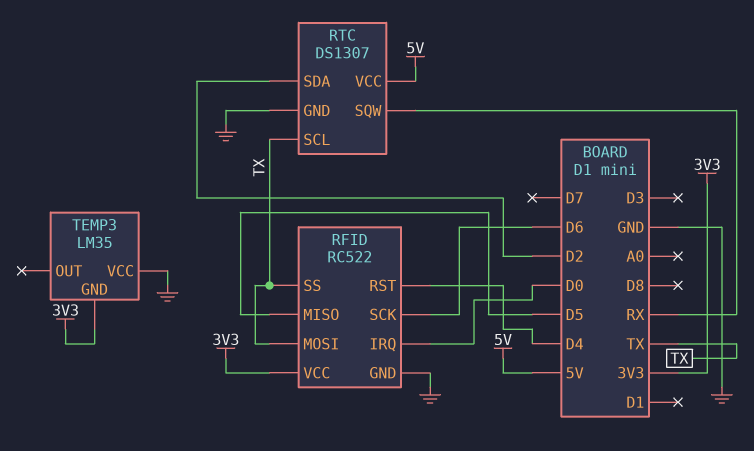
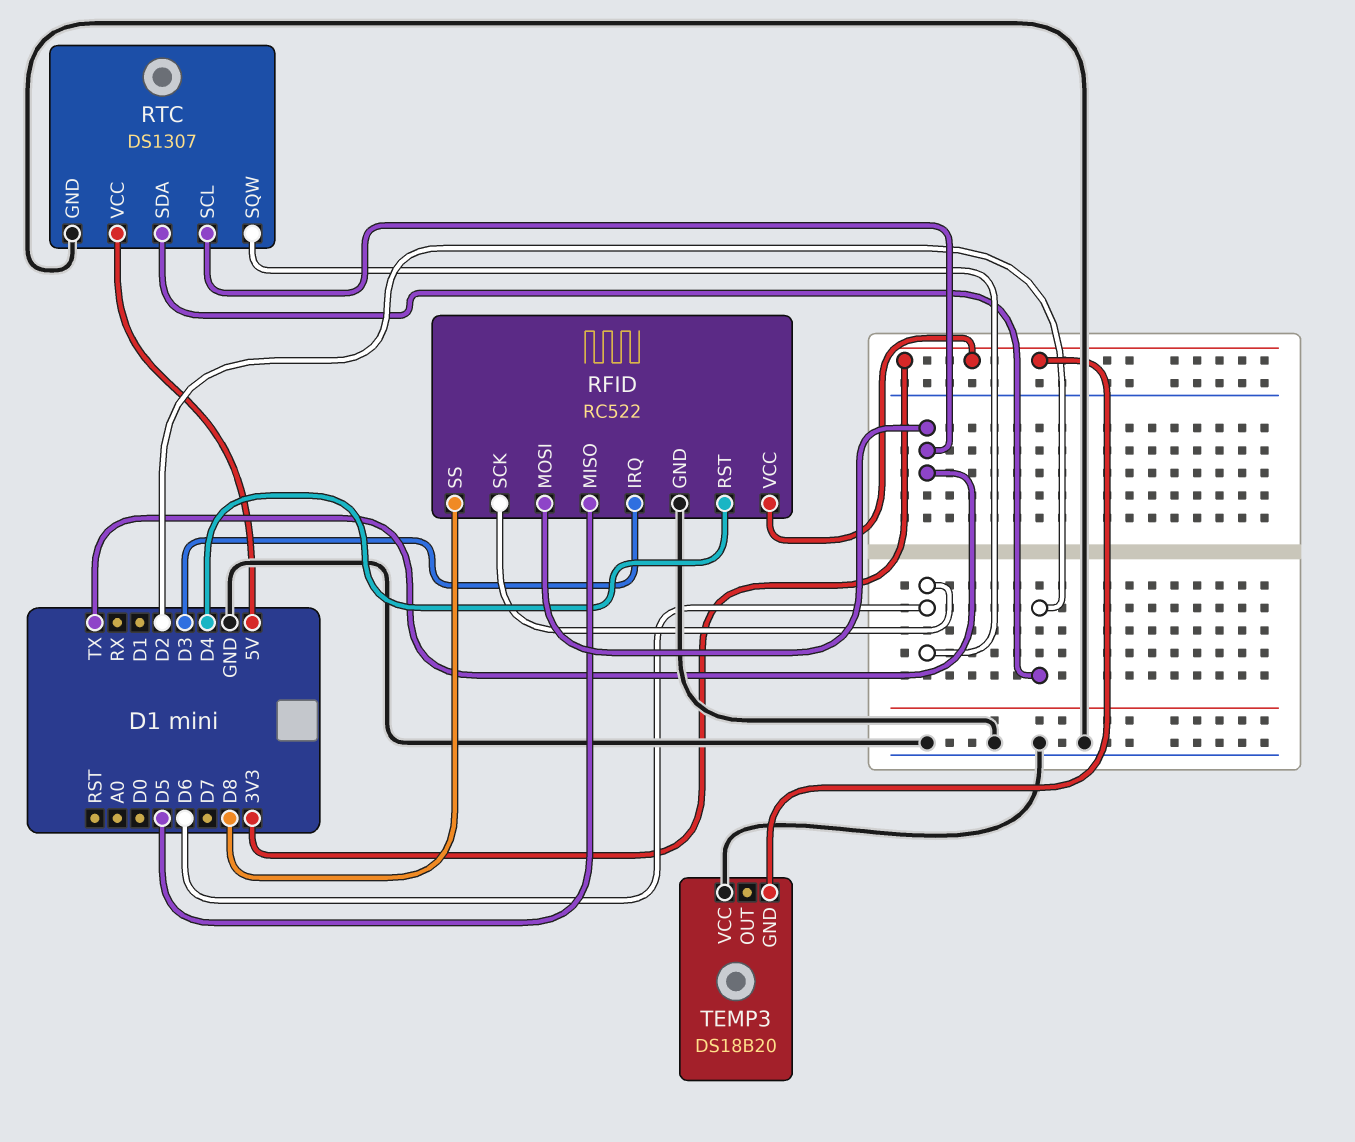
RFID pin IRQ: D0 -> D3
RFID pin SS: TX -> D8
RTC pin SQW: RX -> D6
TEMP3: LM35 -> DS18B20

